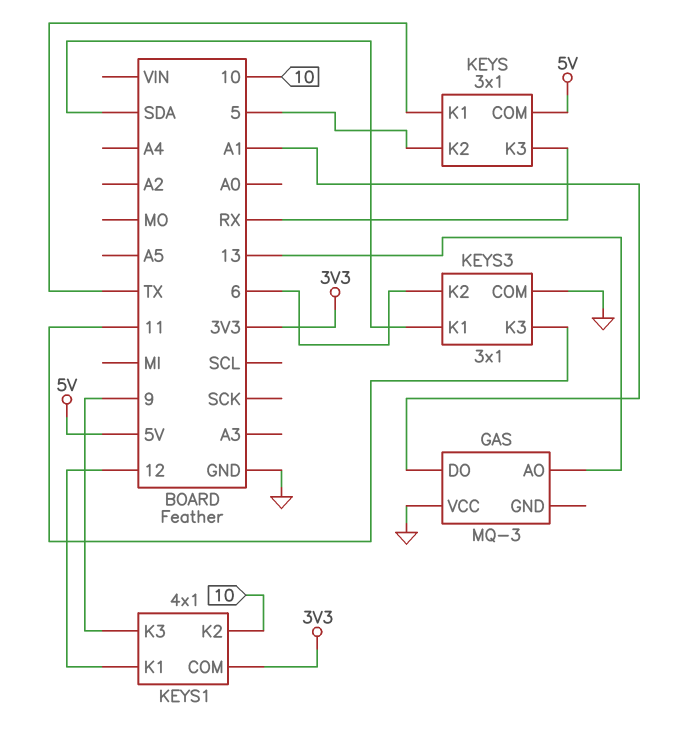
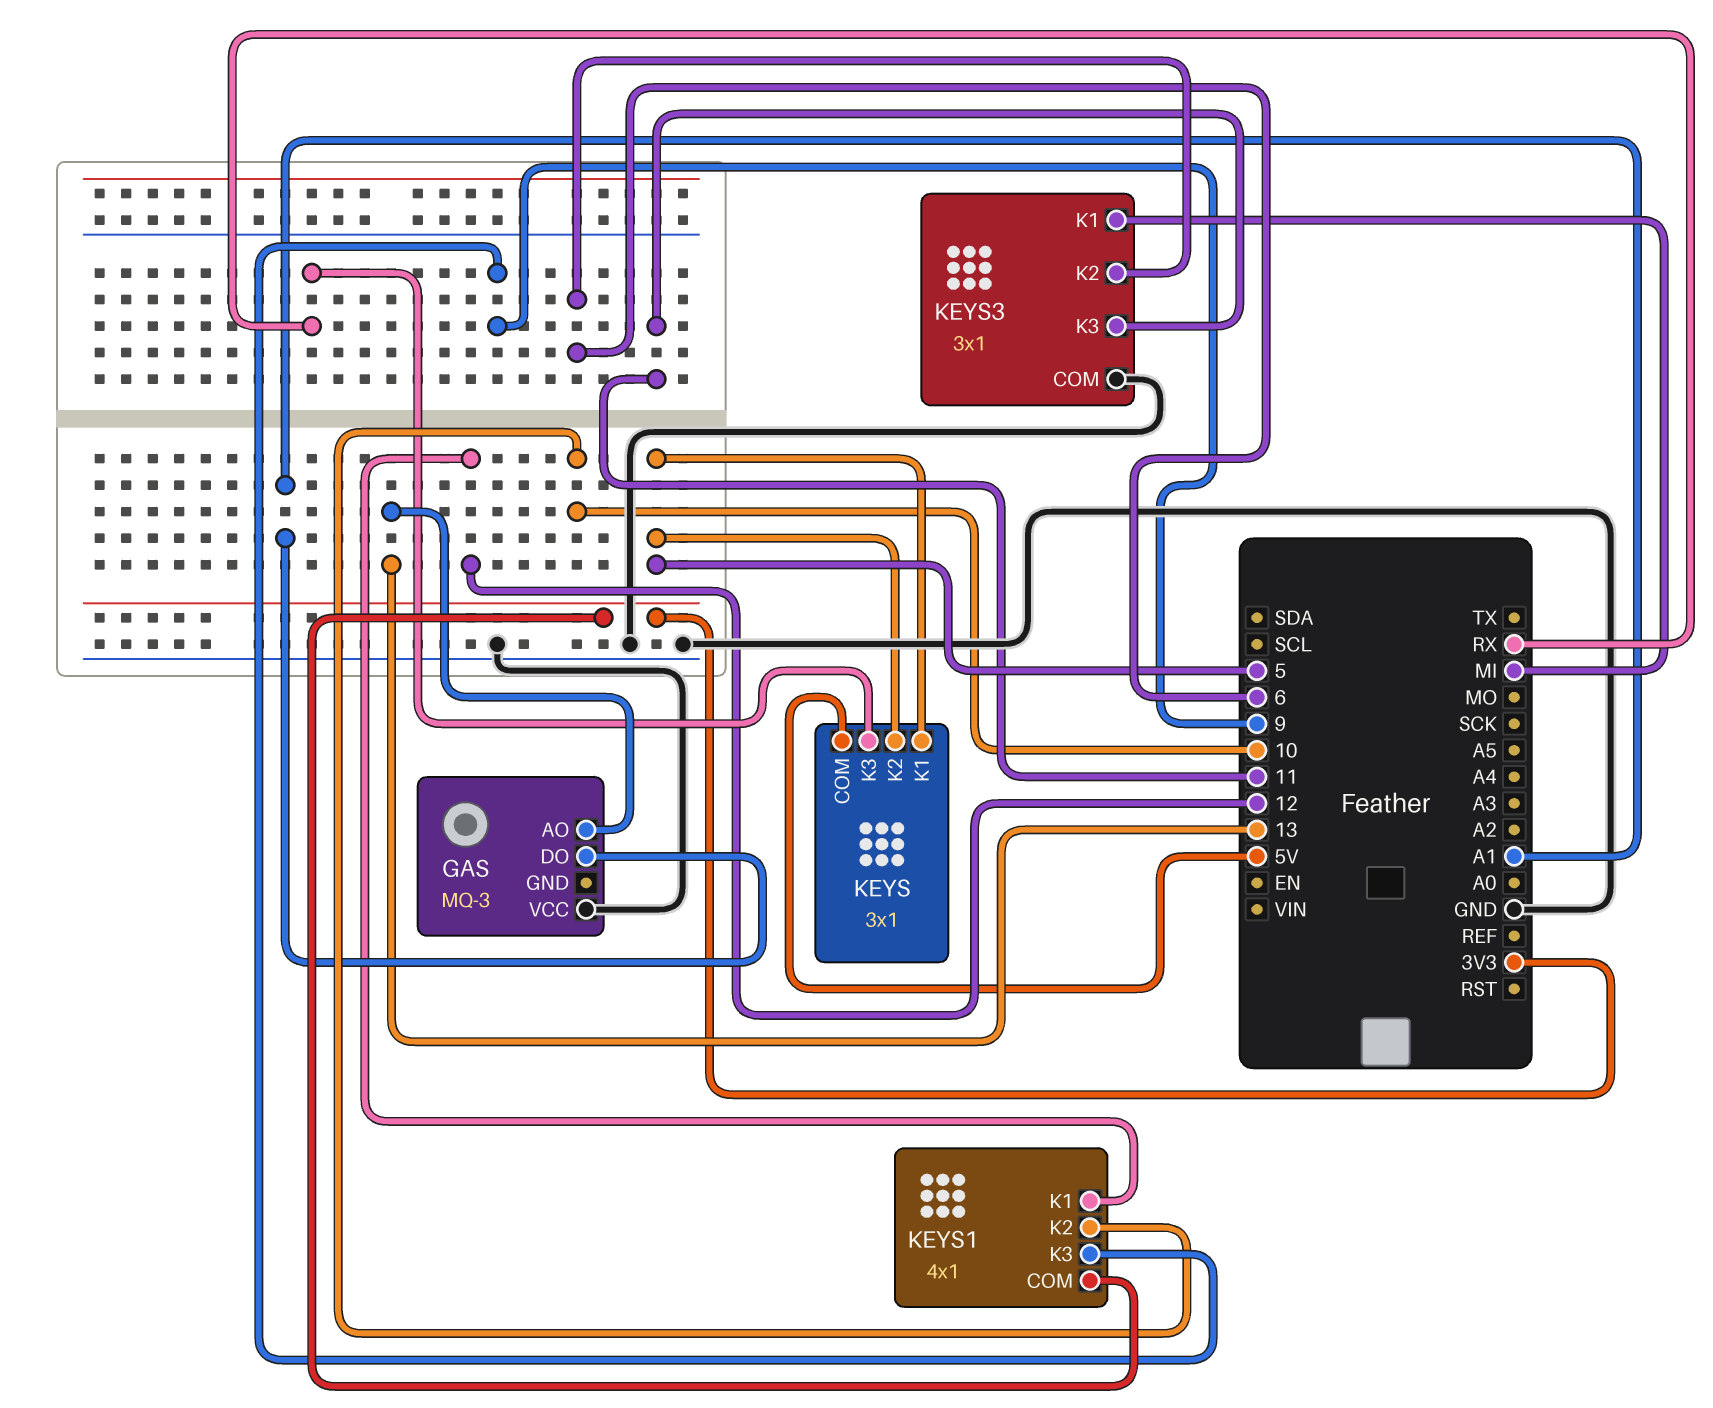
KEYS pin K1: TX -> 5
KEYS3 pin K1: SDA -> MI

